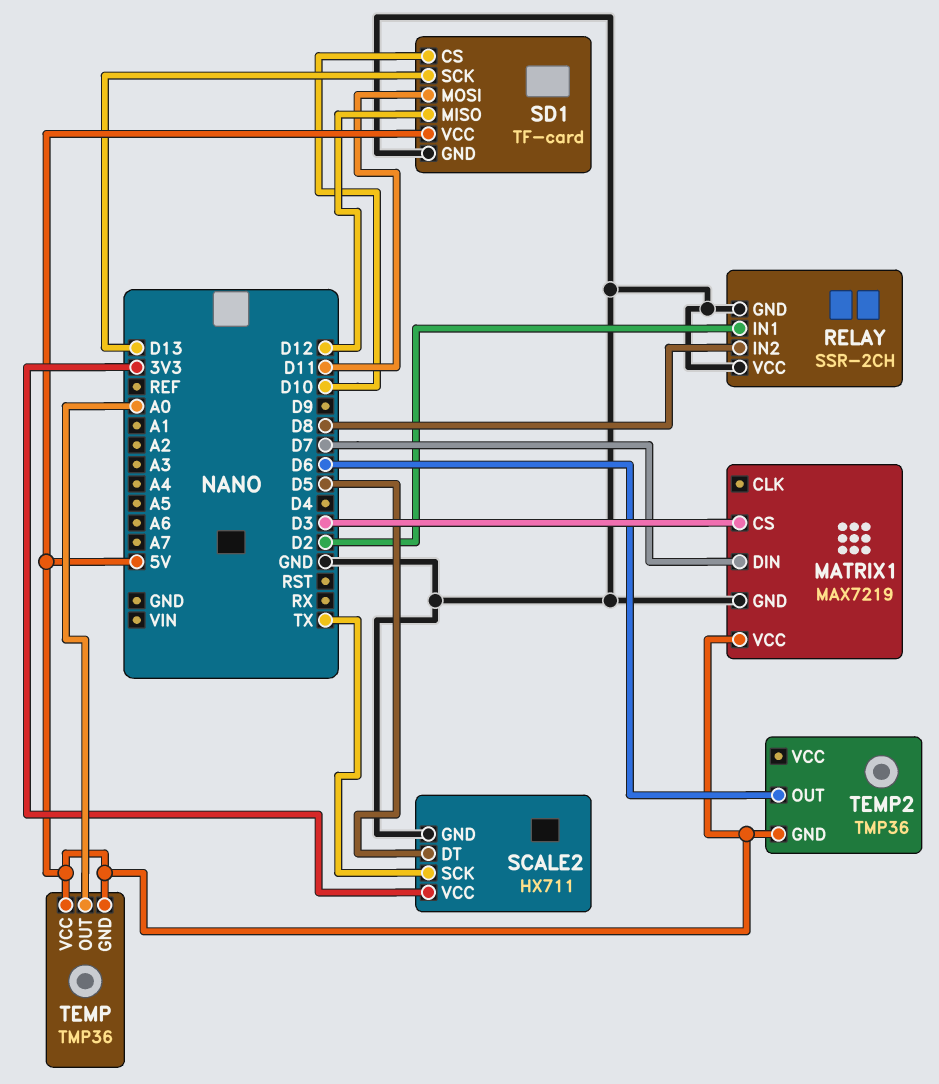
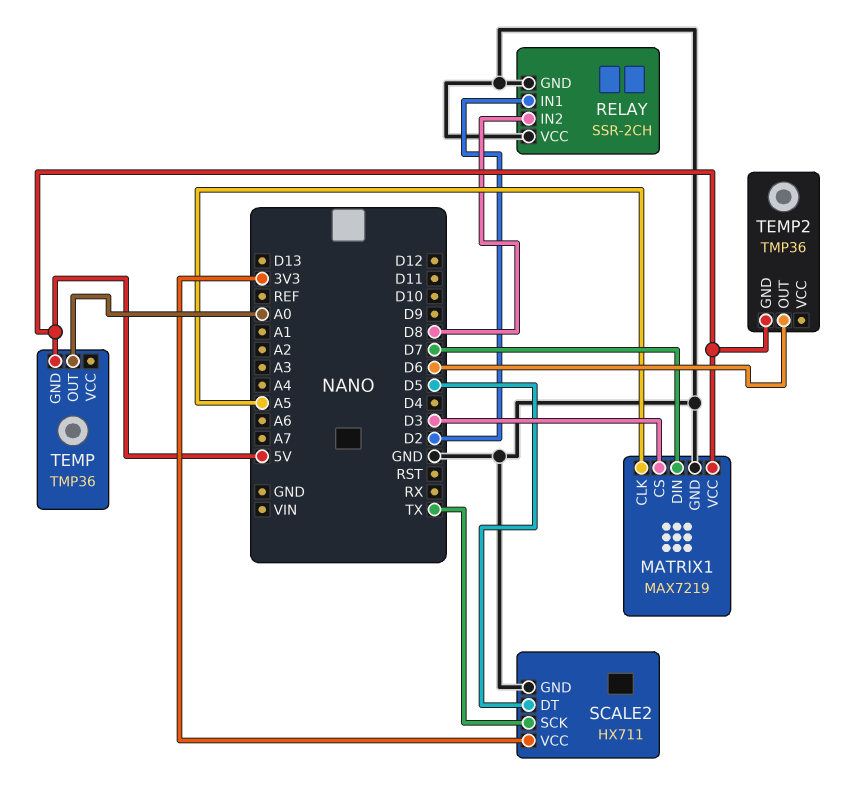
MATRIX1 pin CLK: none -> A5
SD1: TF-card -> none
SD1 pin CS: D10 -> none
SD1 pin GND: GND -> none
SD1 pin MISO: D12 -> none
SD1 pin MOSI: D11 -> none
SD1 pin SCK: D13 -> none
SD1 pin VCC: 5V -> none
TEMP pin VCC: 5V -> none

